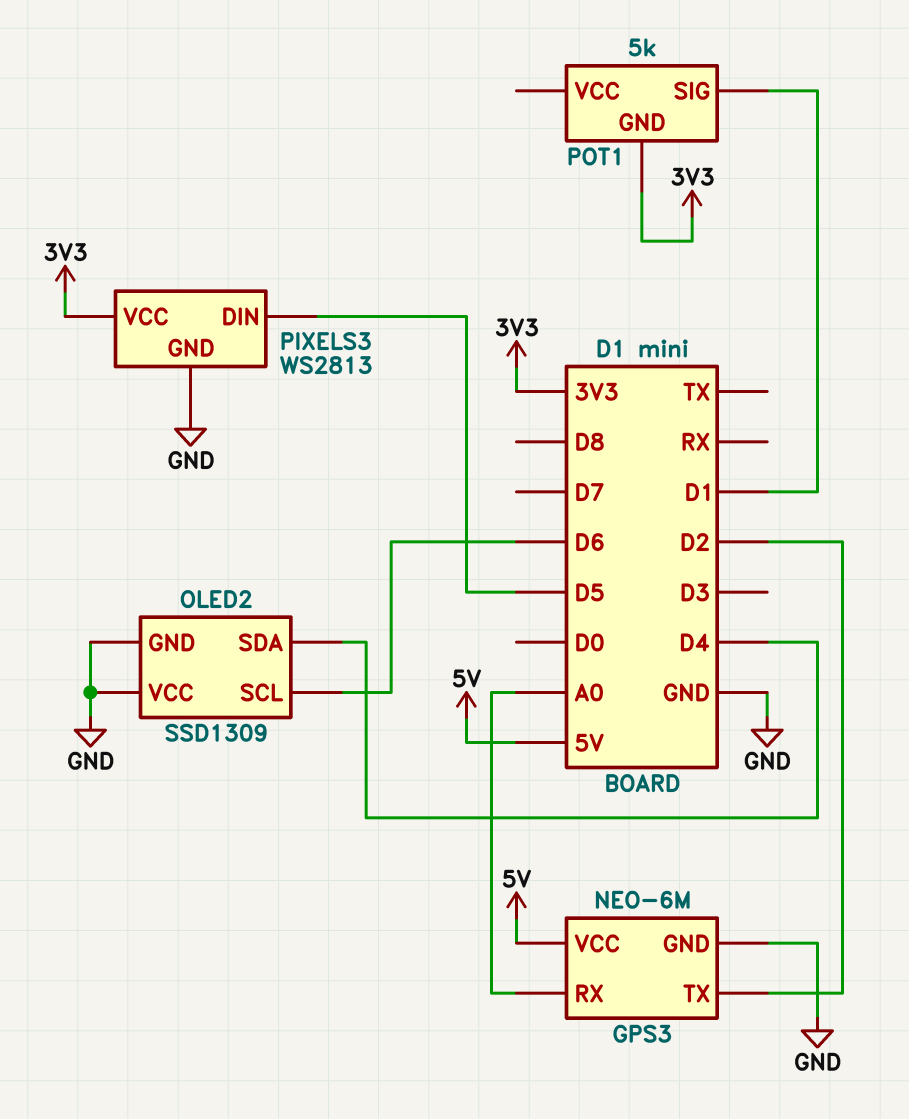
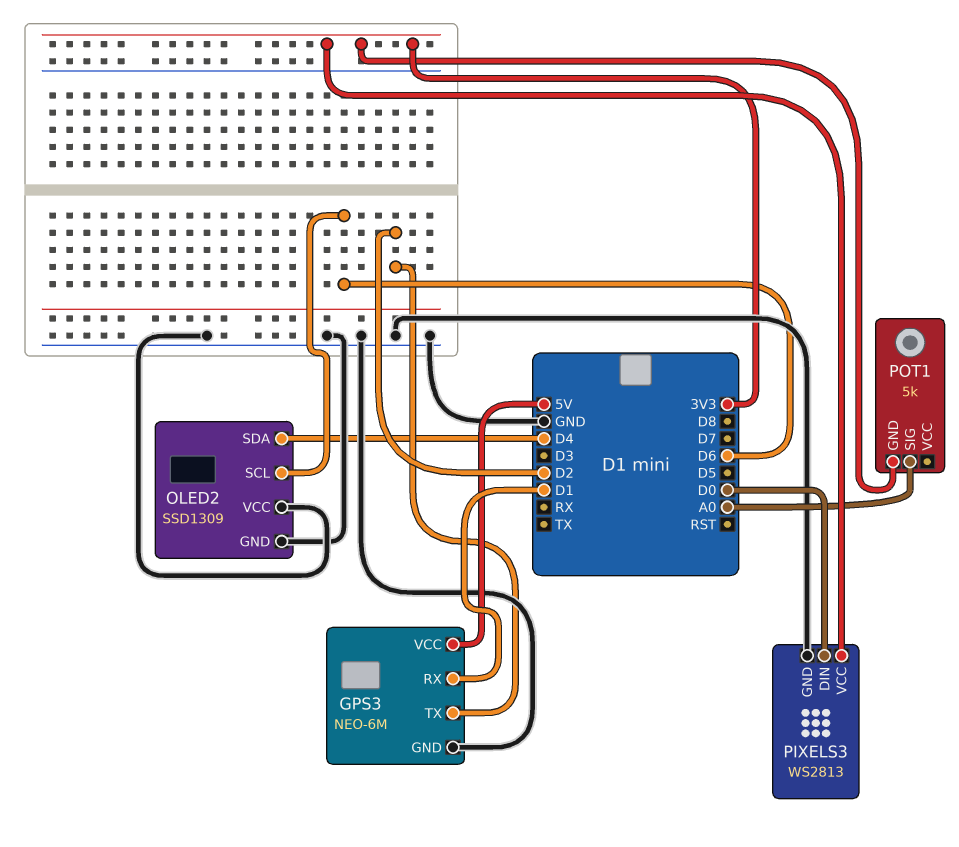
GPS3 pin RX: A0 -> D1
PIXELS3 pin DIN: D5 -> D0
POT1 pin SIG: D1 -> A0

